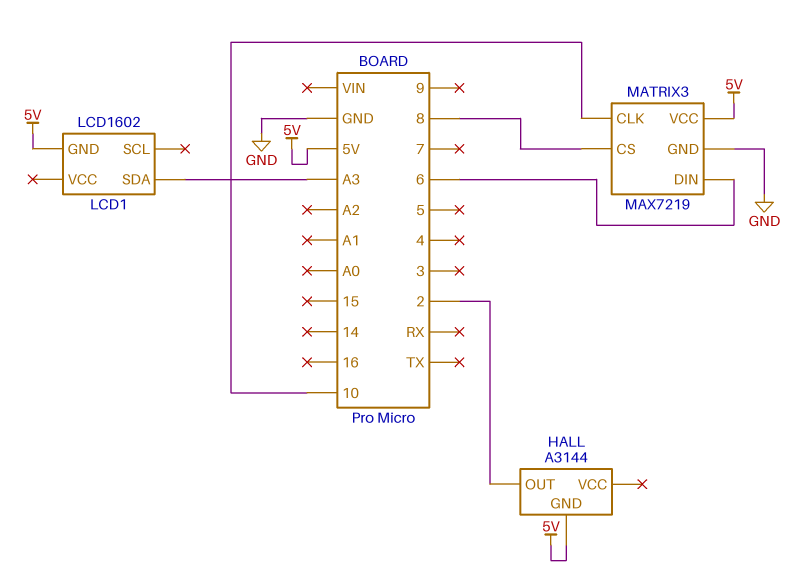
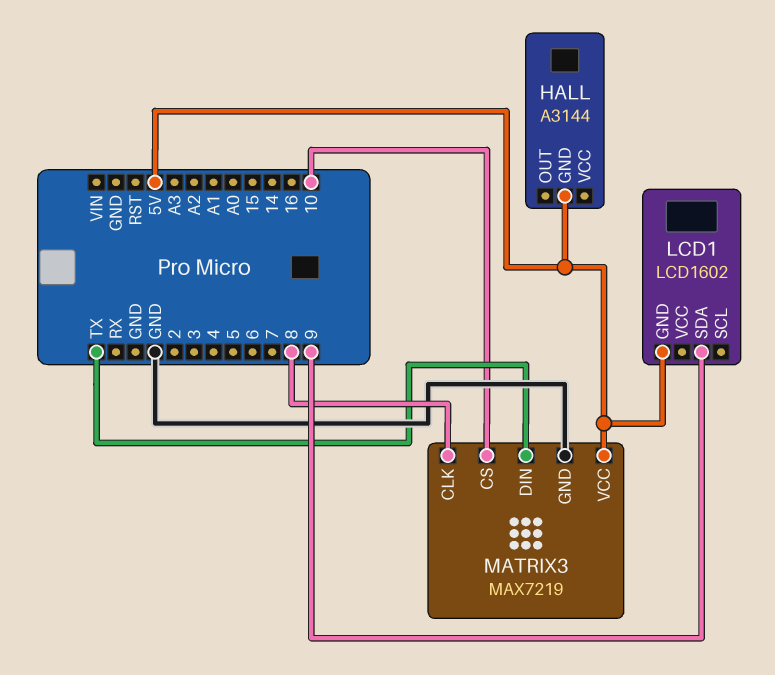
HALL pin OUT: 2 -> none
LCD1 pin SDA: A3 -> 9
MATRIX3 pin CLK: 10 -> 8
MATRIX3 pin CS: 8 -> 10
MATRIX3 pin DIN: 6 -> TX

